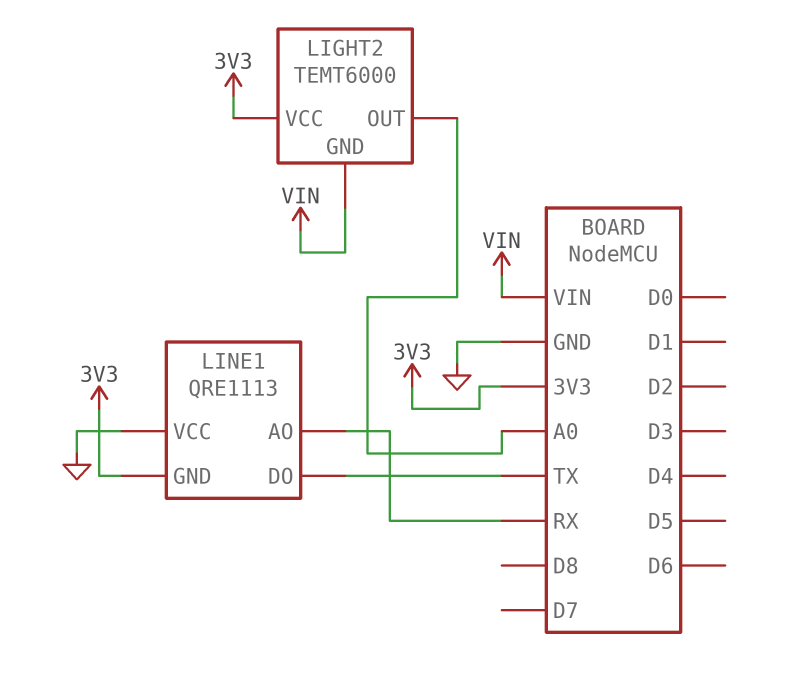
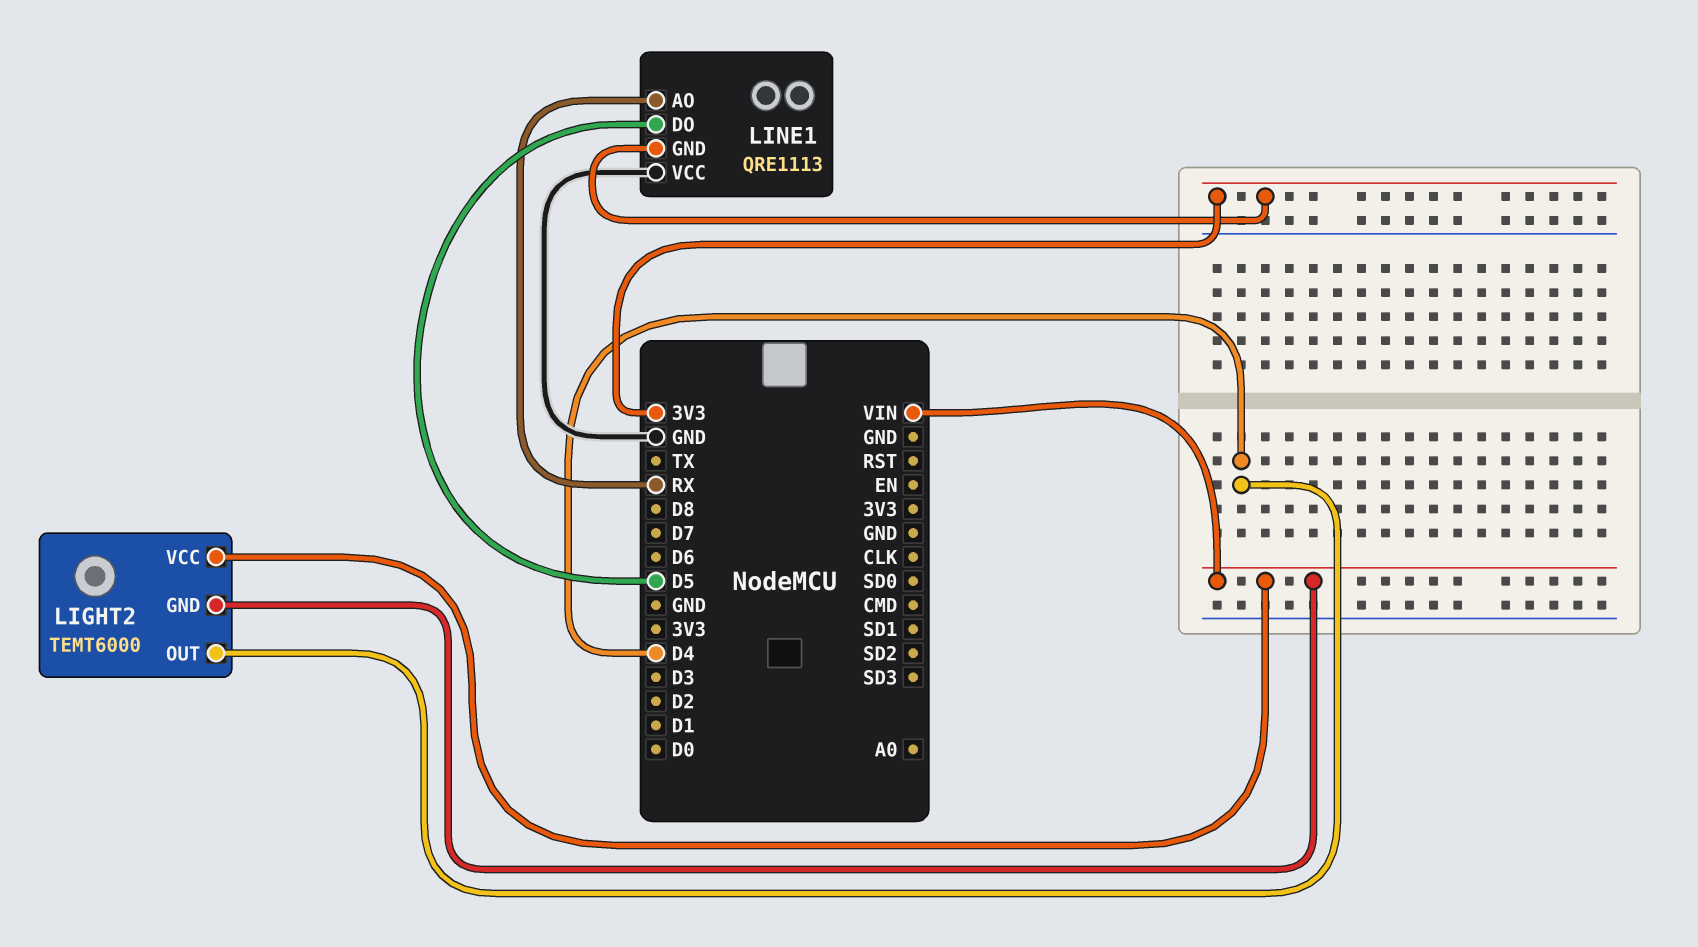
LIGHT2 pin OUT: A0 -> D4
LIGHT2 pin VCC: 3V3 -> VIN
LINE1 pin DO: TX -> D5

